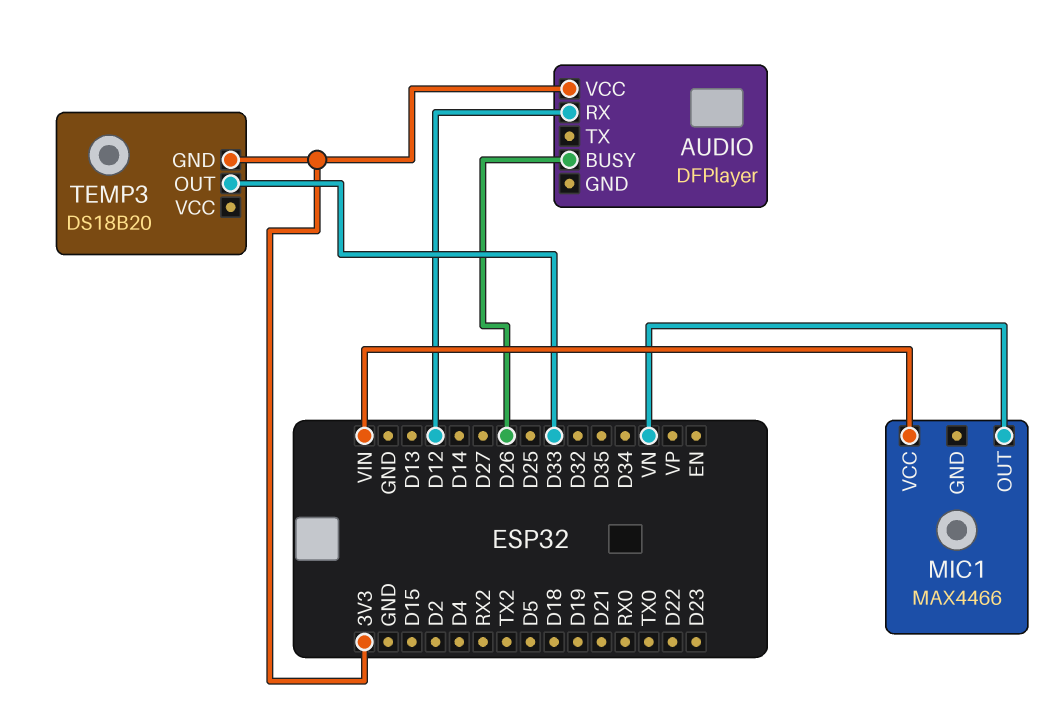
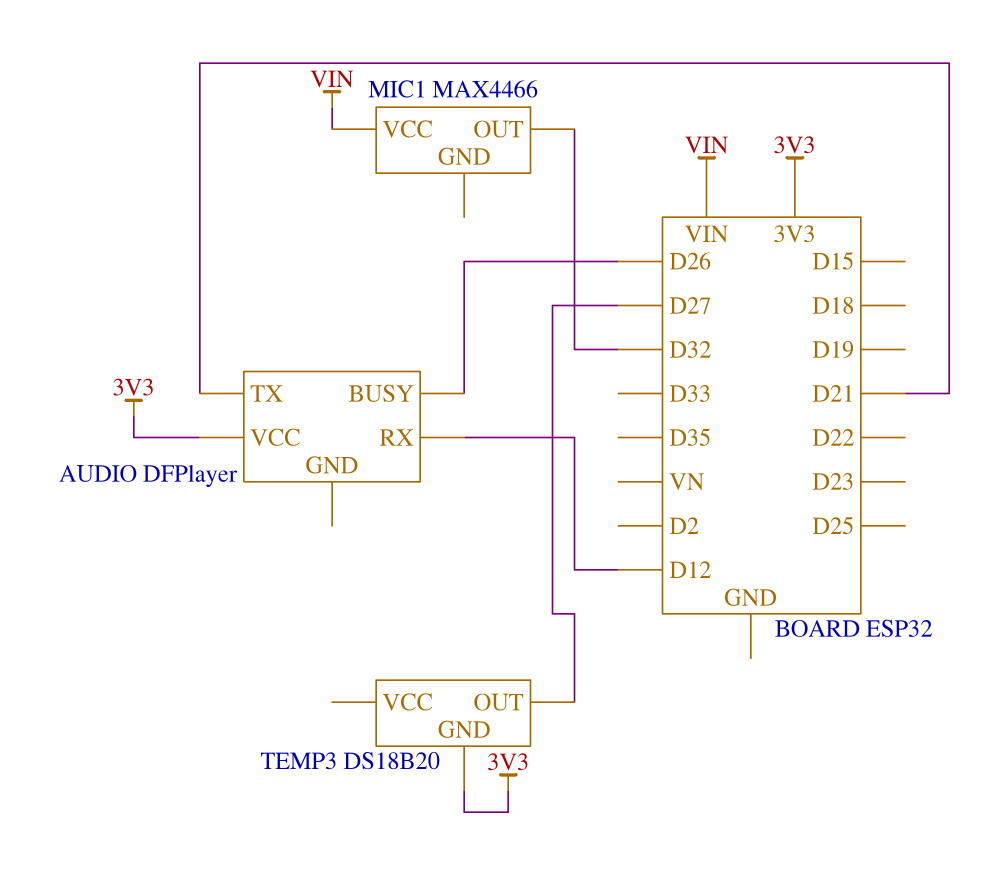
AUDIO pin TX: none -> D21
MIC1 pin OUT: VN -> D32
TEMP3 pin OUT: D33 -> D27

